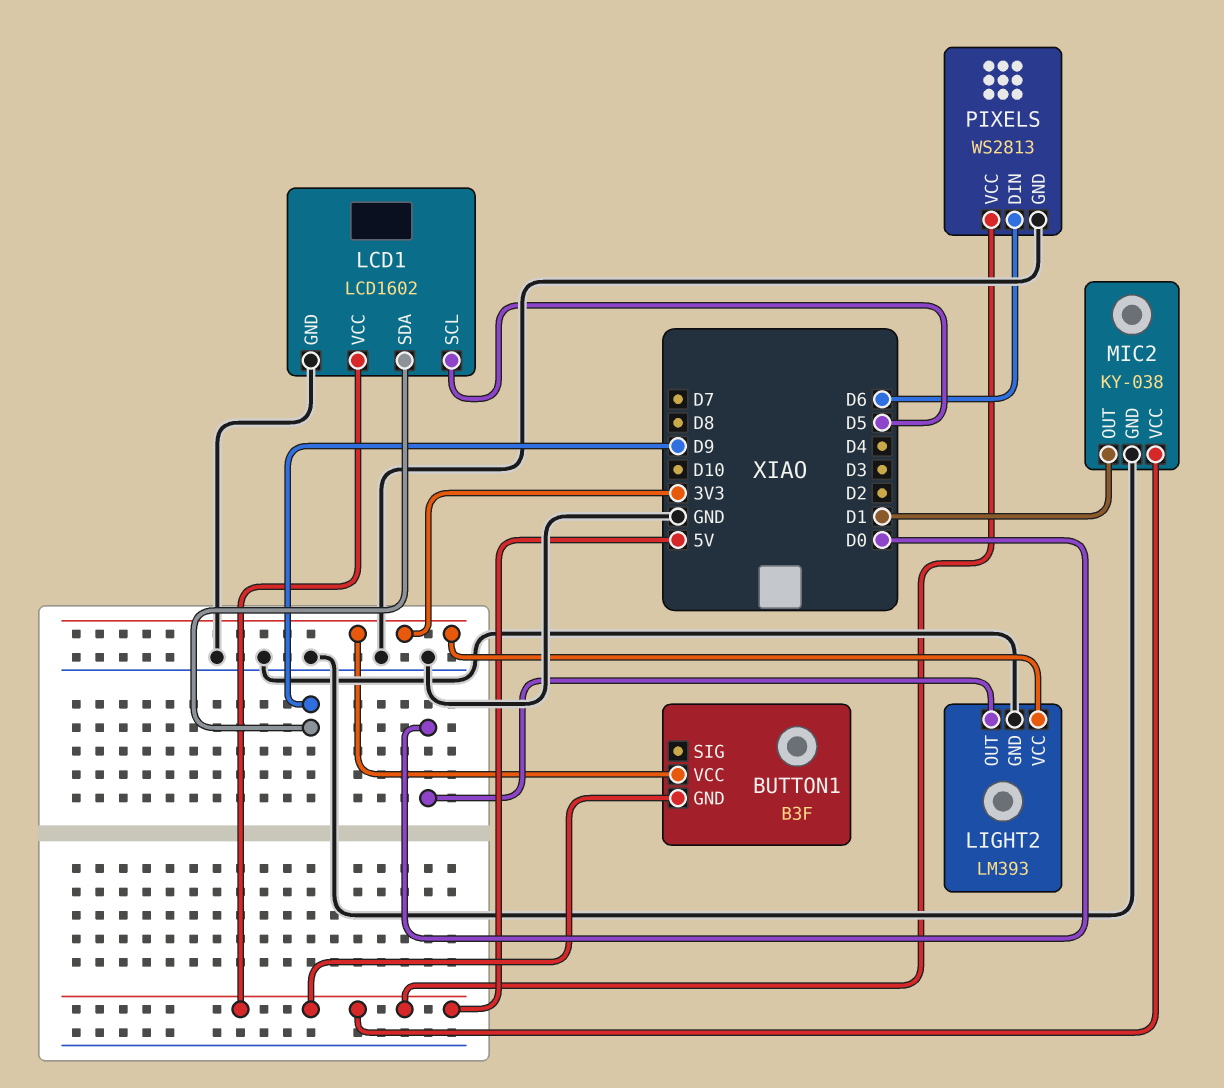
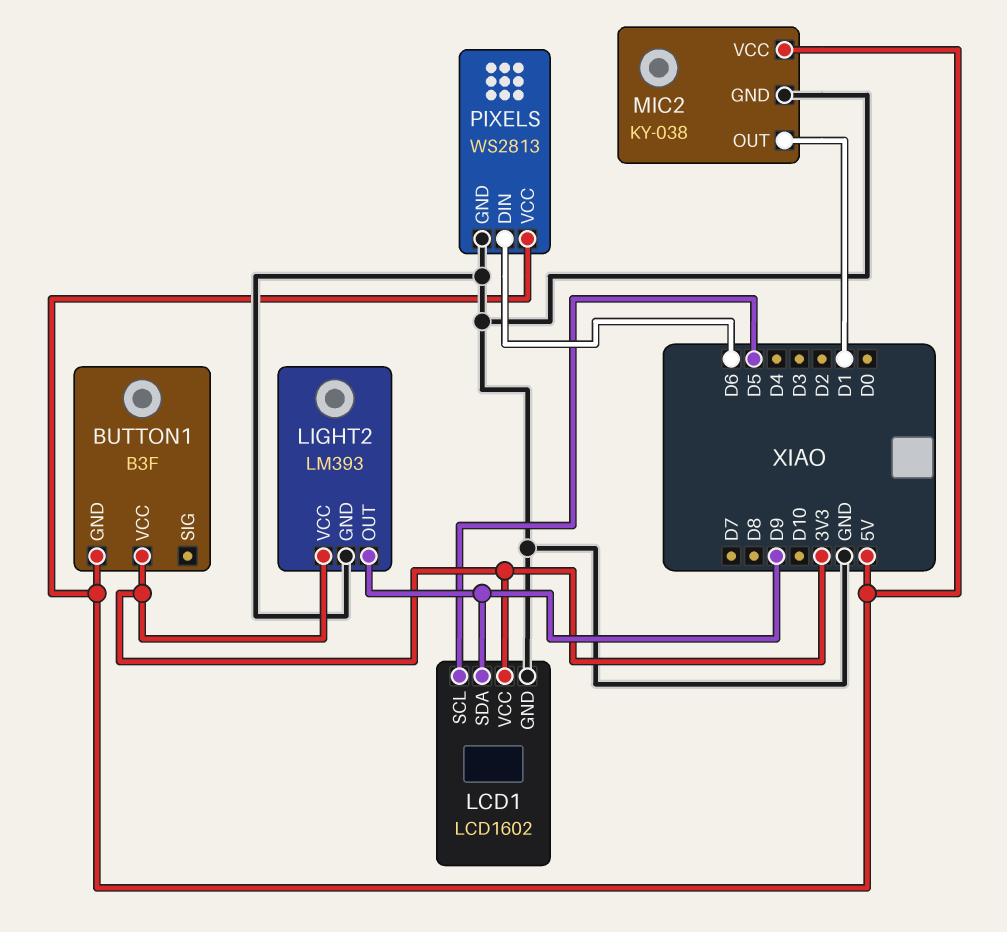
LCD1 pin VCC: 5V -> 3V3
LIGHT2 pin OUT: D0 -> D9

